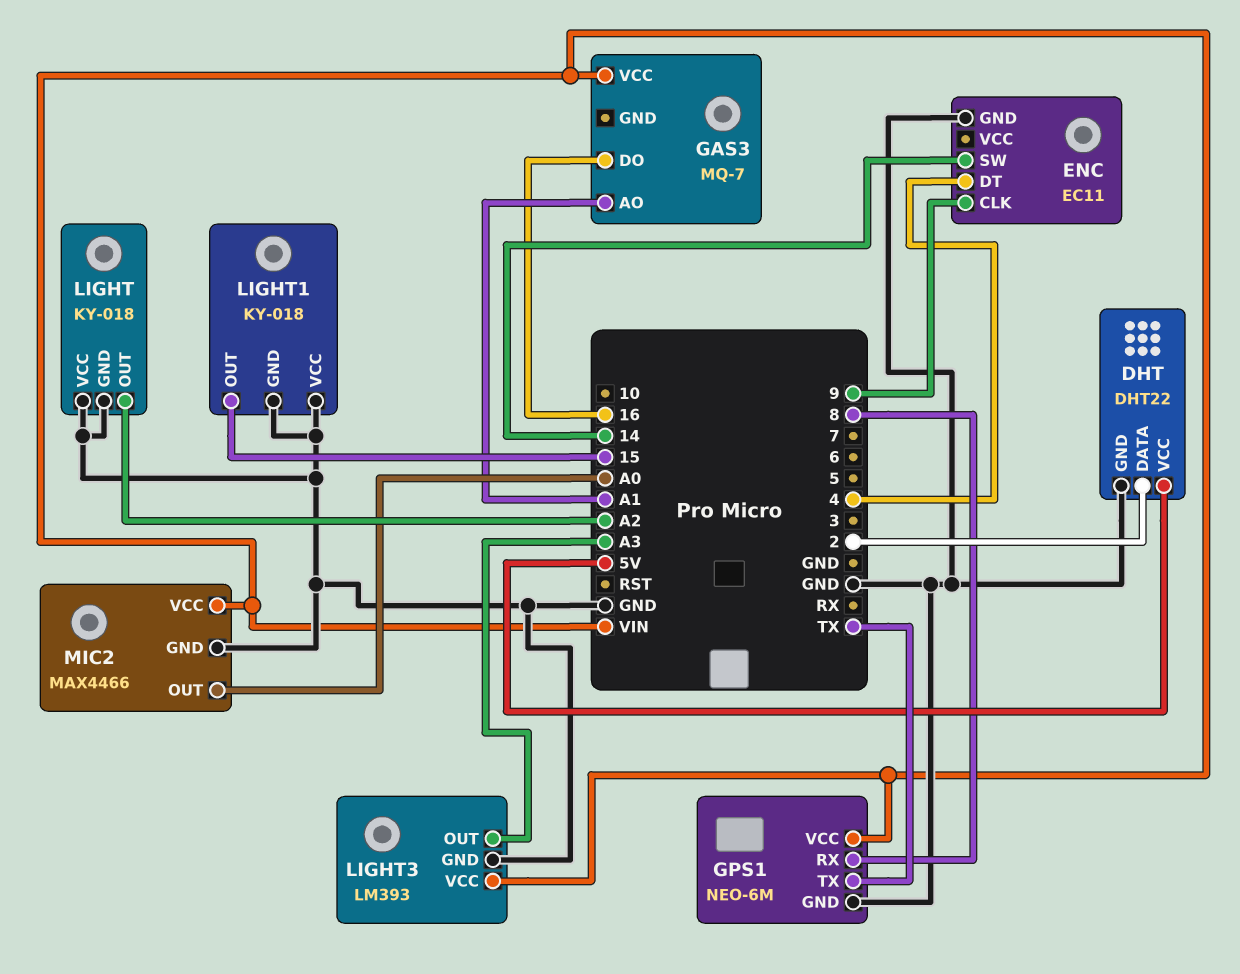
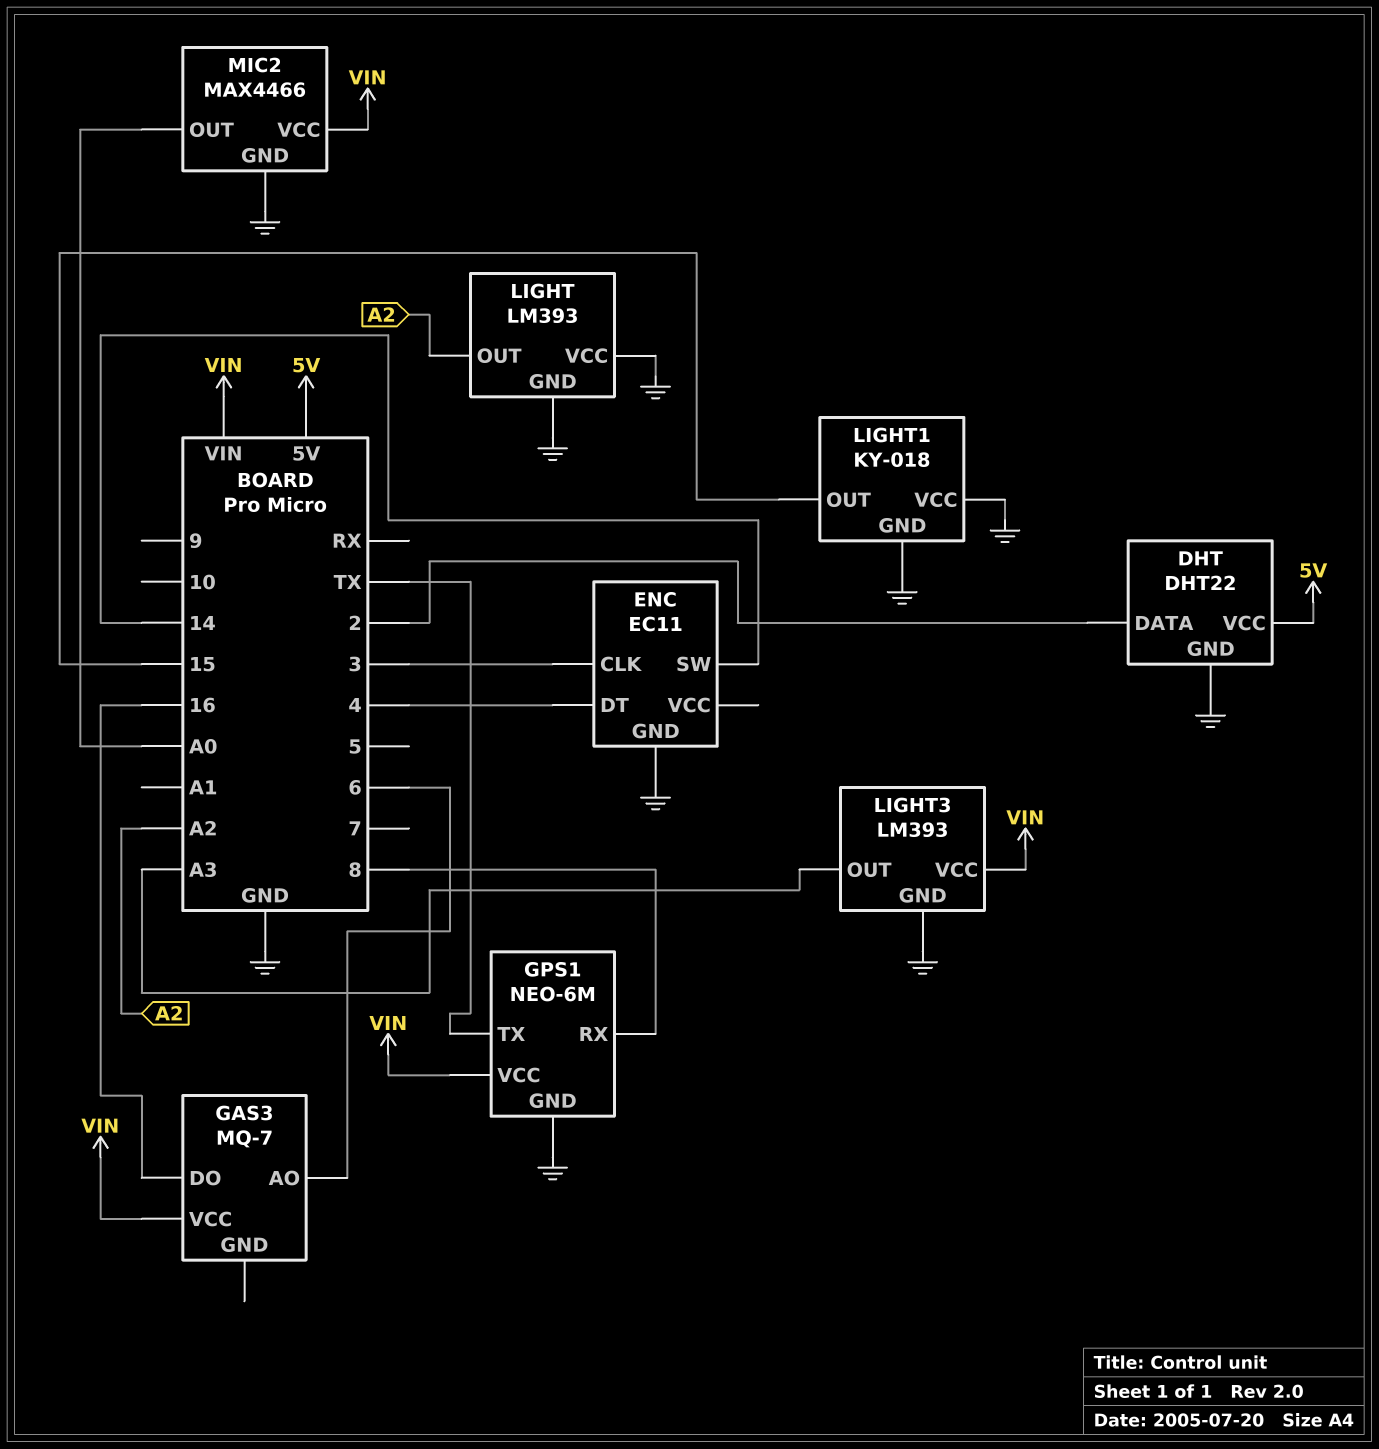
ENC pin CLK: 9 -> 3
GAS3 pin AO: A1 -> 6
LIGHT: KY-018 -> LM393

